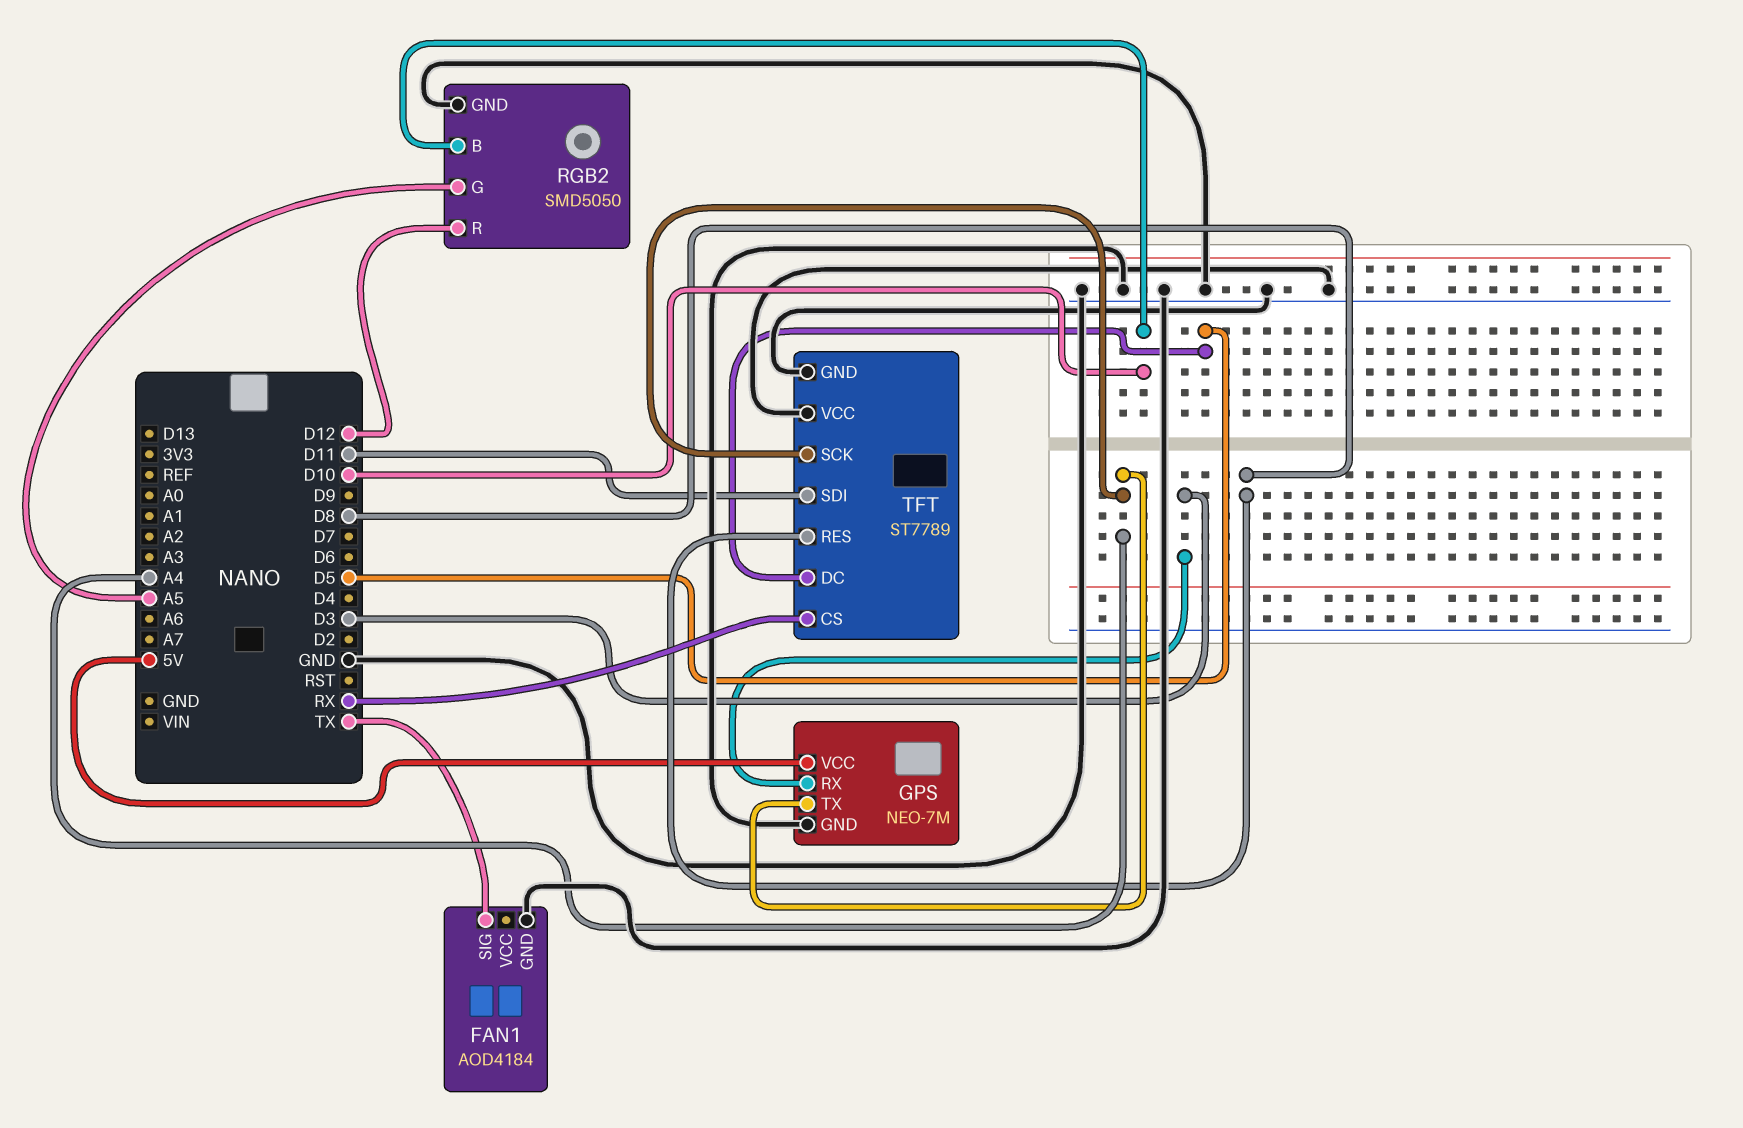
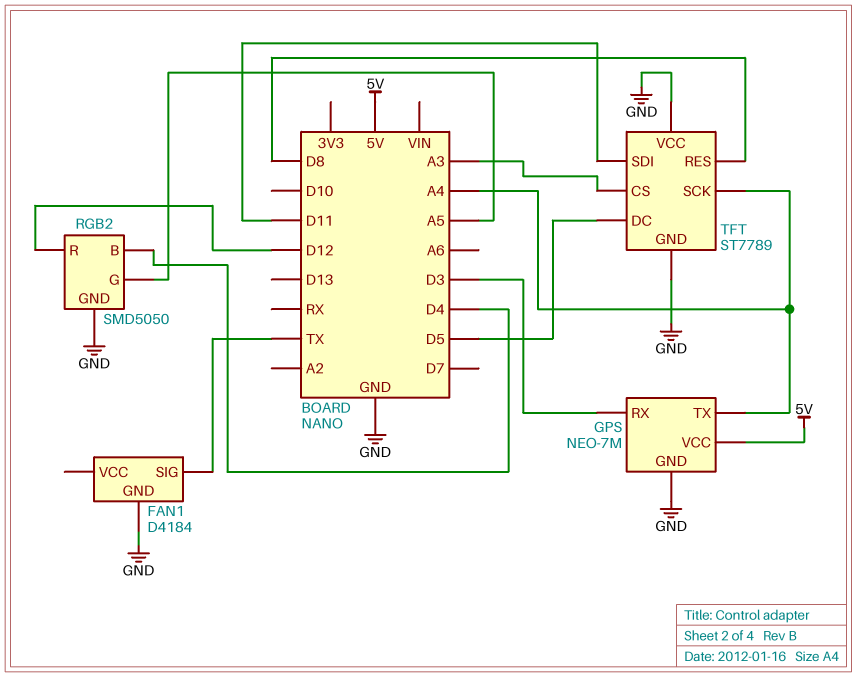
FAN1: AOD4184 -> D4184
RGB2 pin B: D10 -> D4
TFT pin CS: RX -> A3

